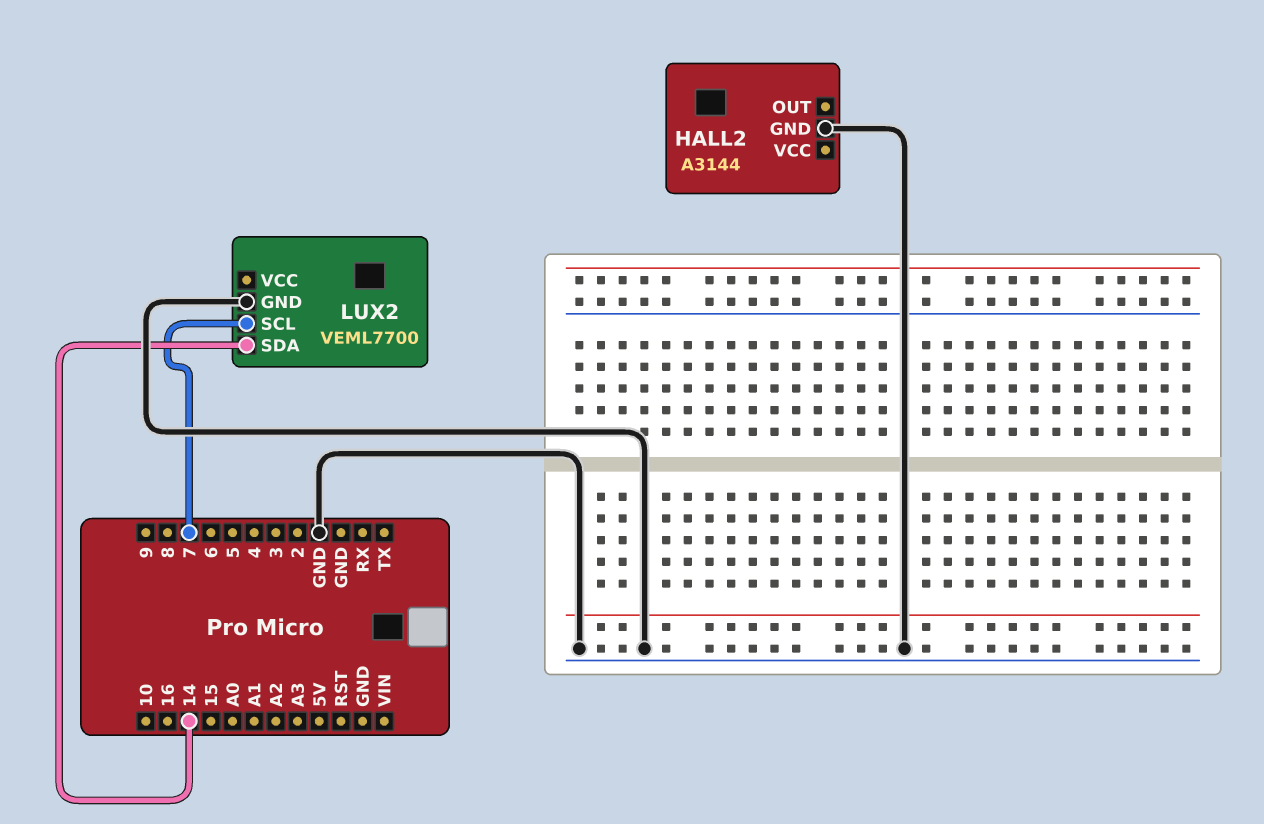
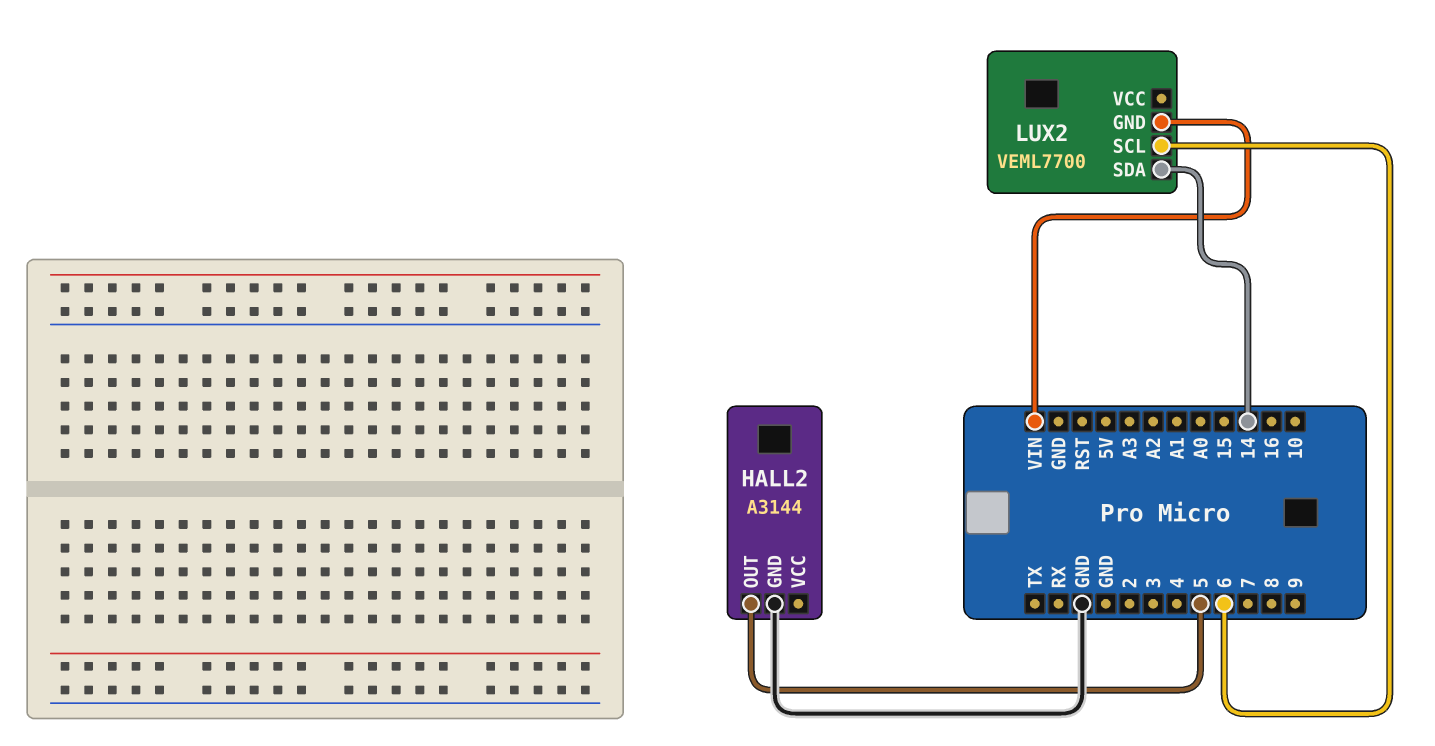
HALL2 pin OUT: none -> 5
LUX2 pin GND: GND -> VIN
LUX2 pin SCL: 7 -> 6

